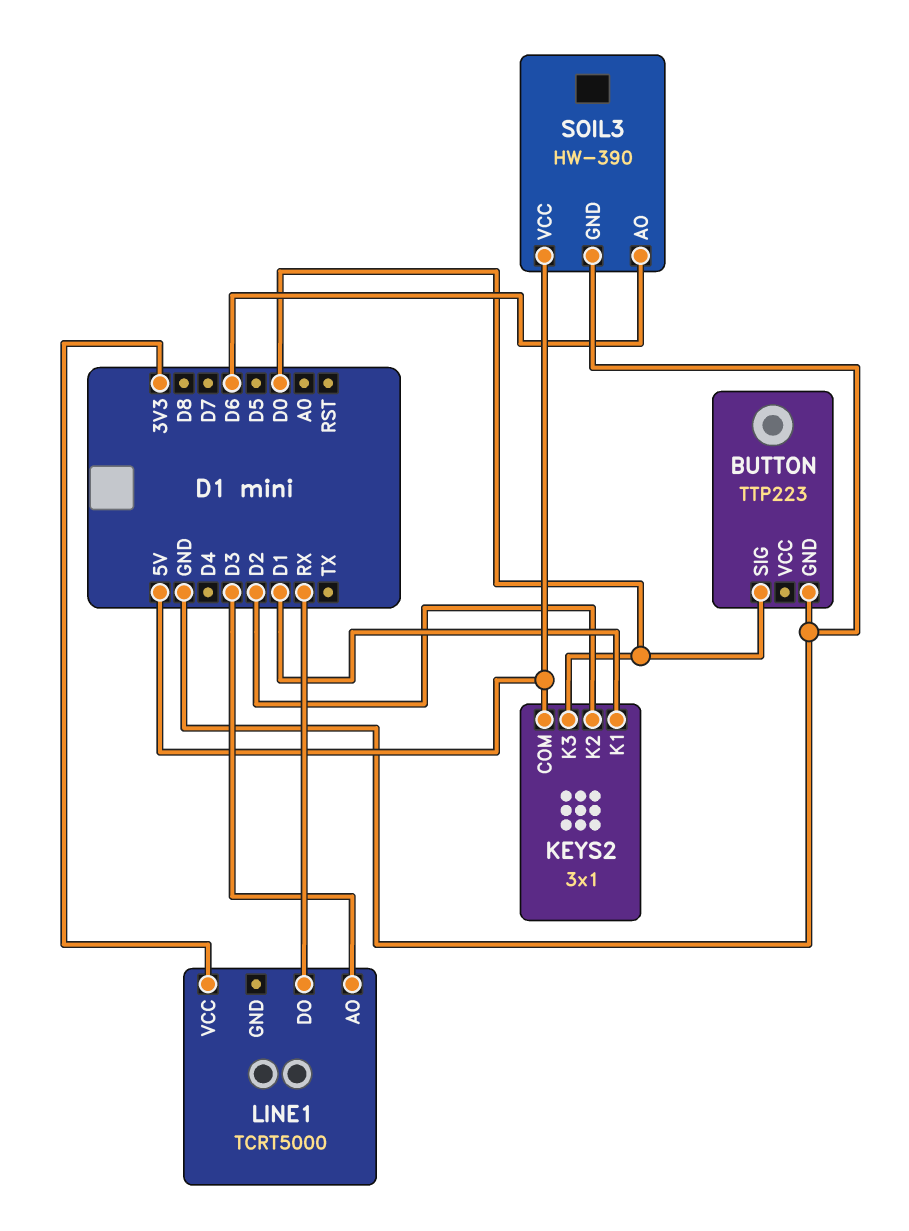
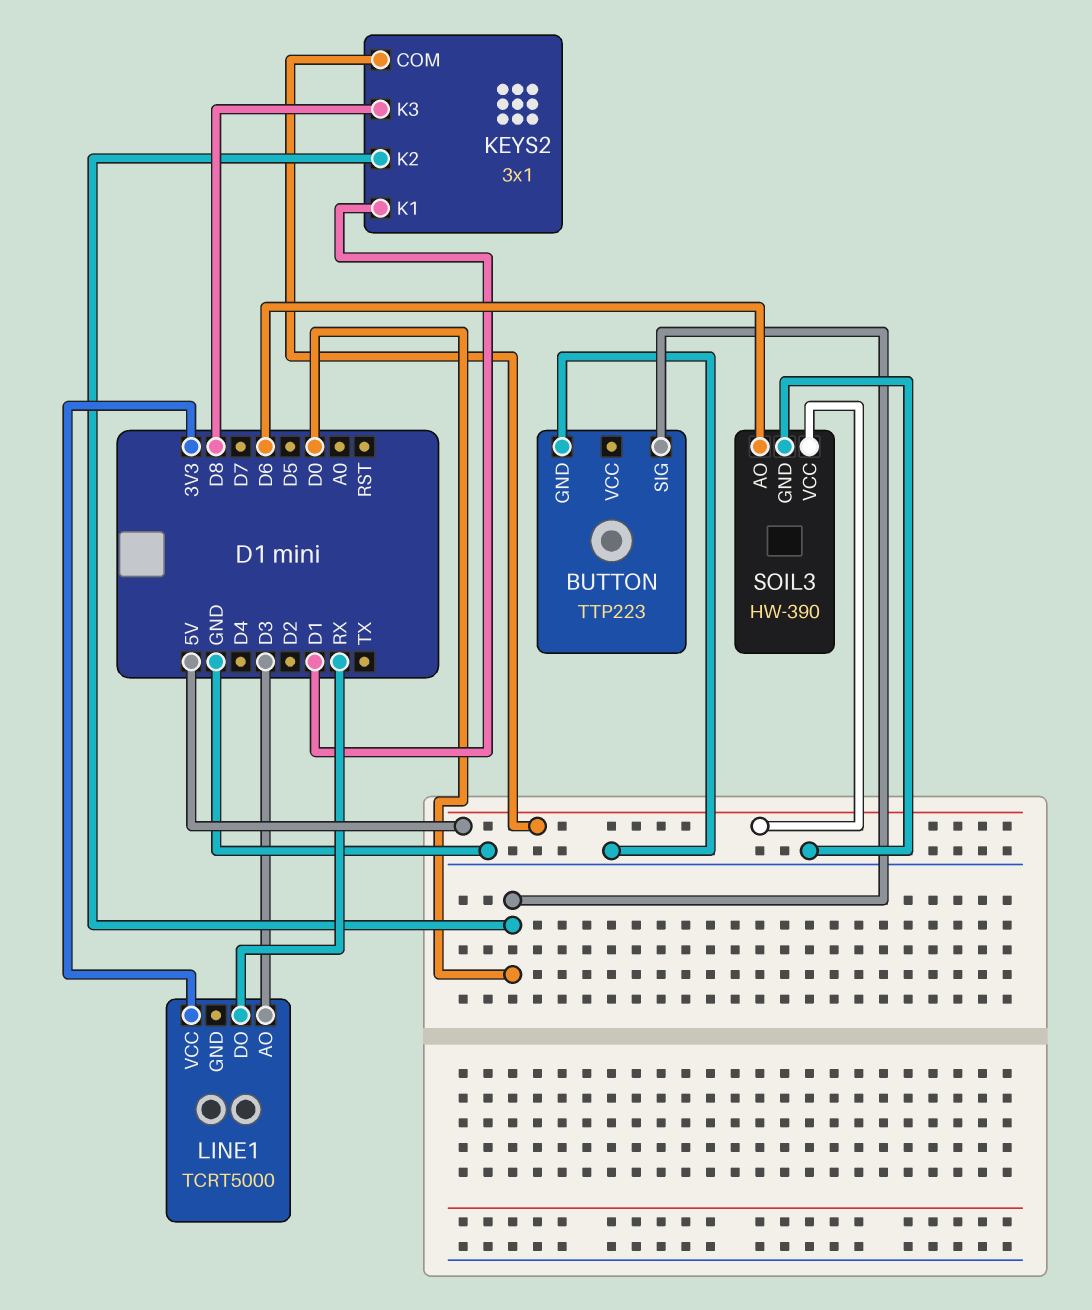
KEYS2 pin K2: D2 -> D0
KEYS2 pin K3: D0 -> D8

